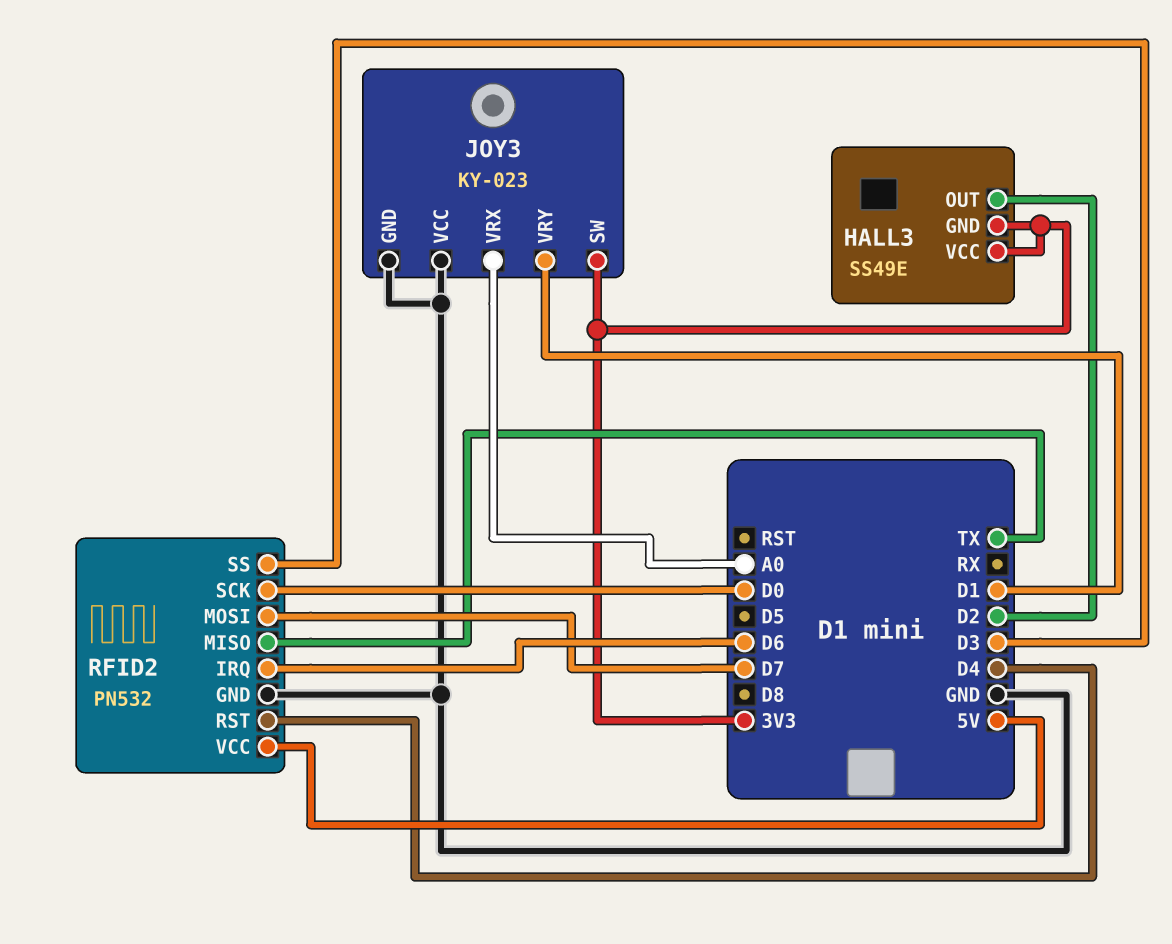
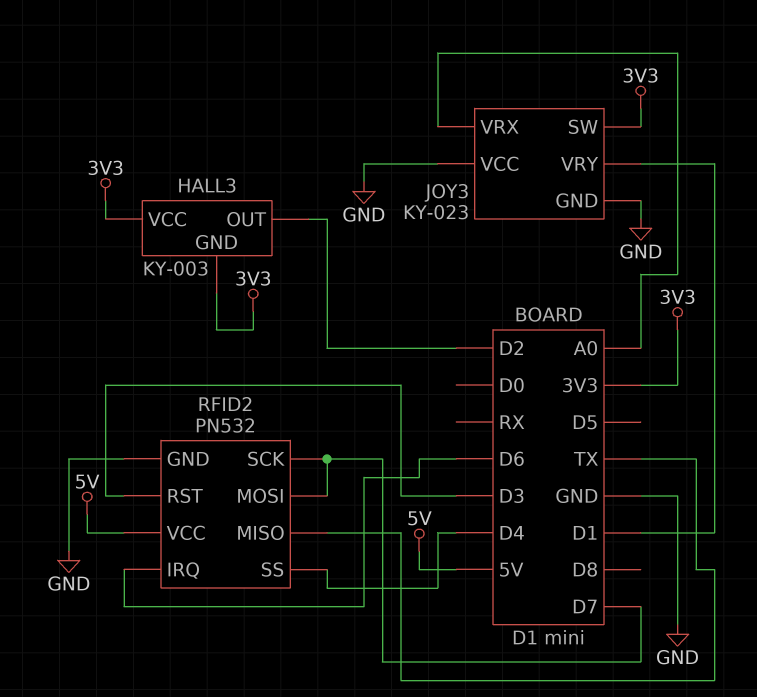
HALL3: SS49E -> KY-003
RFID2 pin RST: D4 -> D3
RFID2 pin SCK: D0 -> D7
RFID2 pin SS: D3 -> D4

